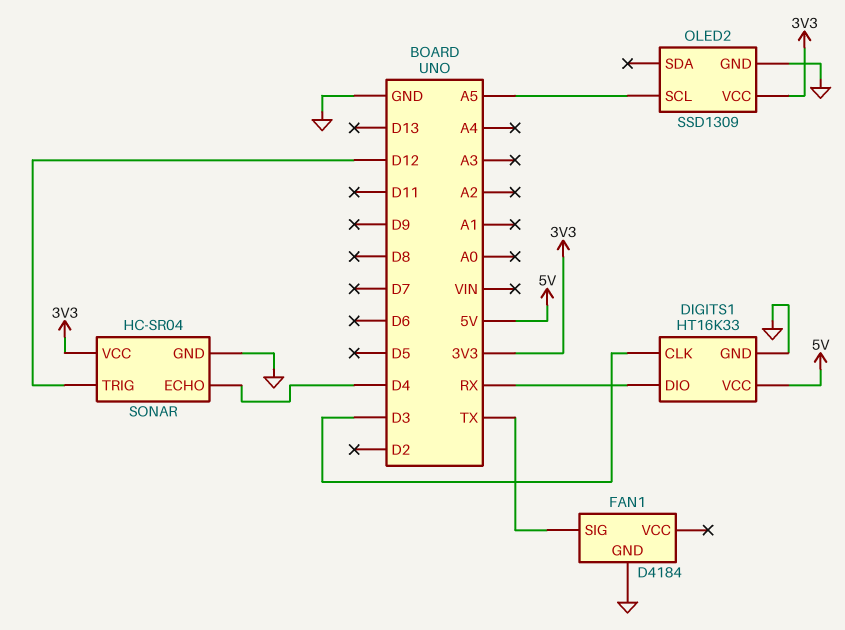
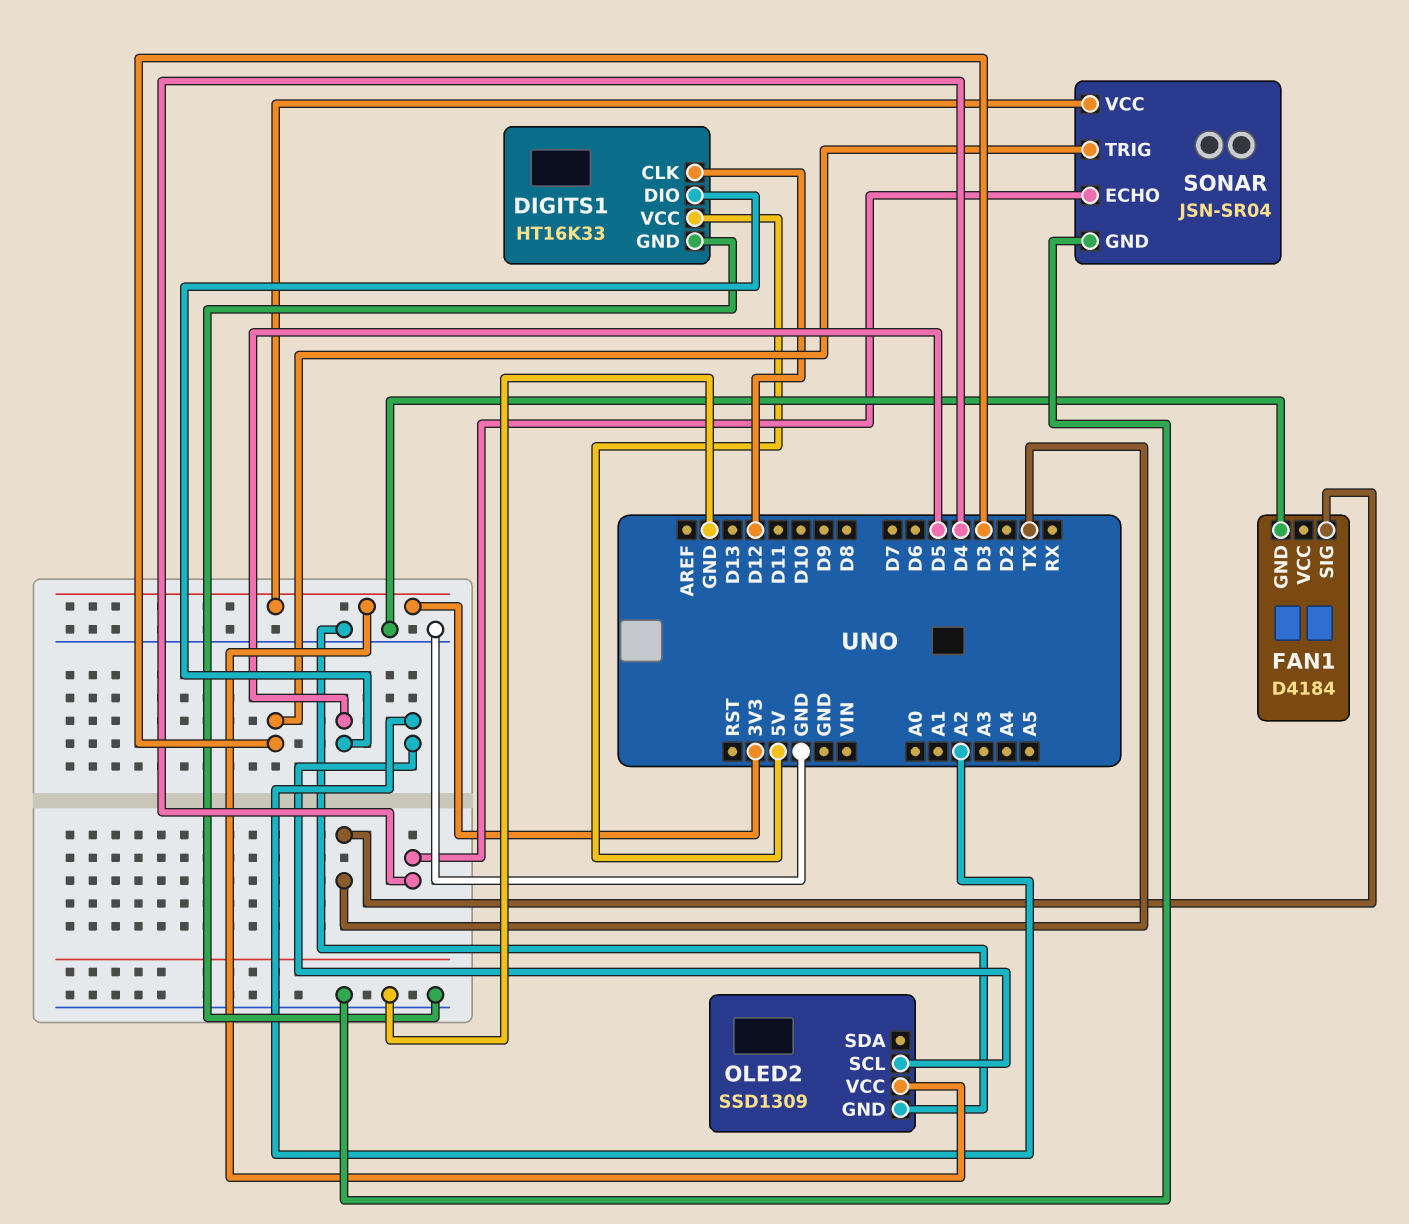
DIGITS1 pin CLK: D3 -> D12
DIGITS1 pin DIO: RX -> D5
OLED2 pin SCL: A5 -> A2
SONAR: HC-SR04 -> JSN-SR04
SONAR pin TRIG: D12 -> D3

